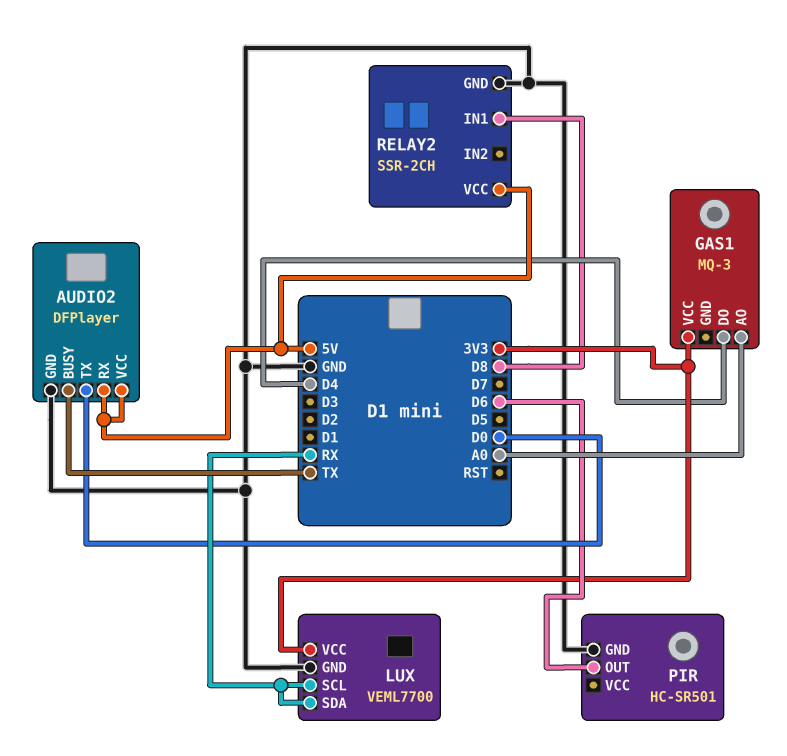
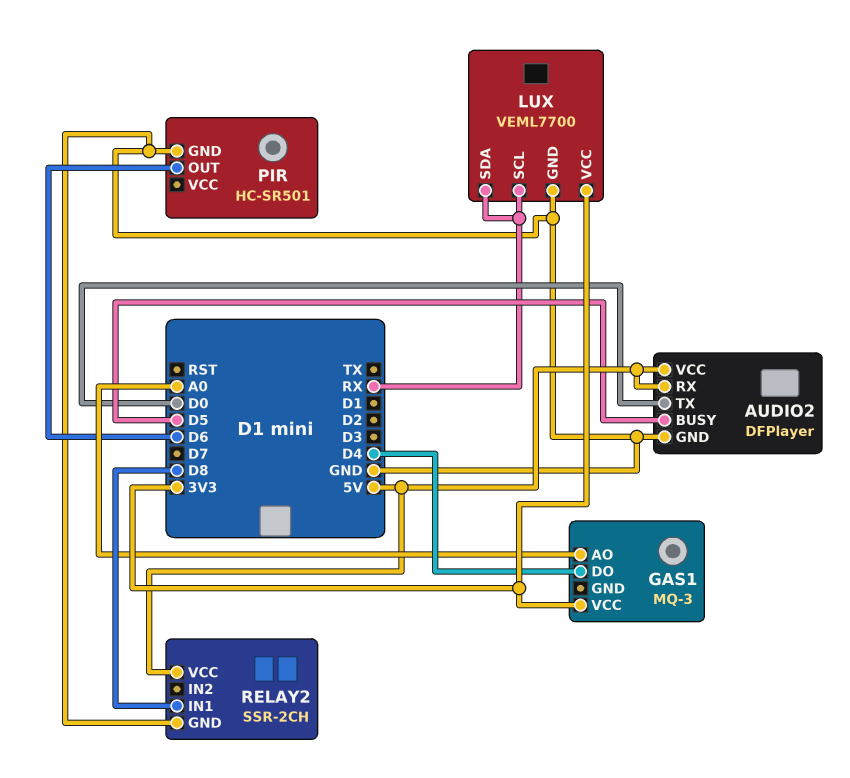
AUDIO2 pin BUSY: TX -> D5

